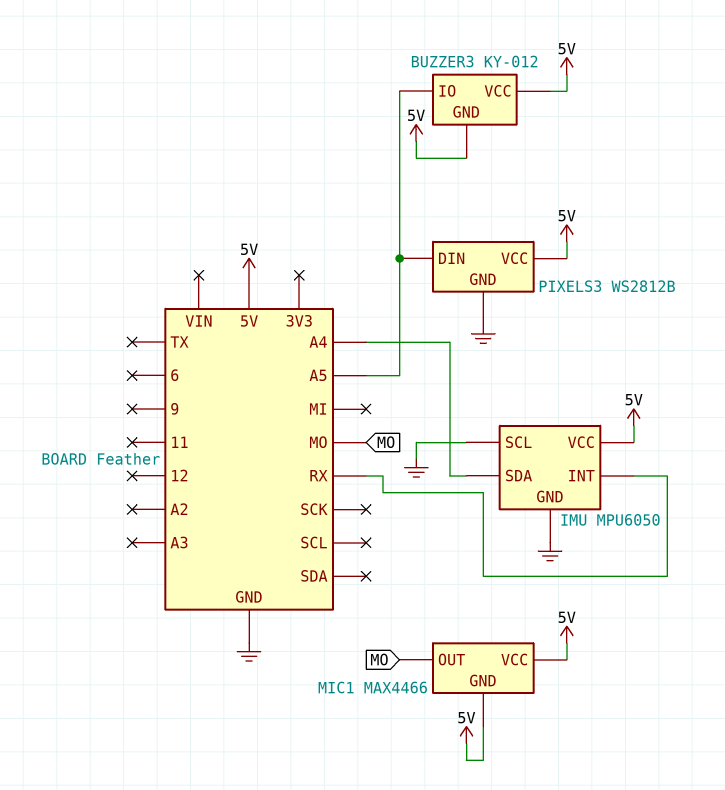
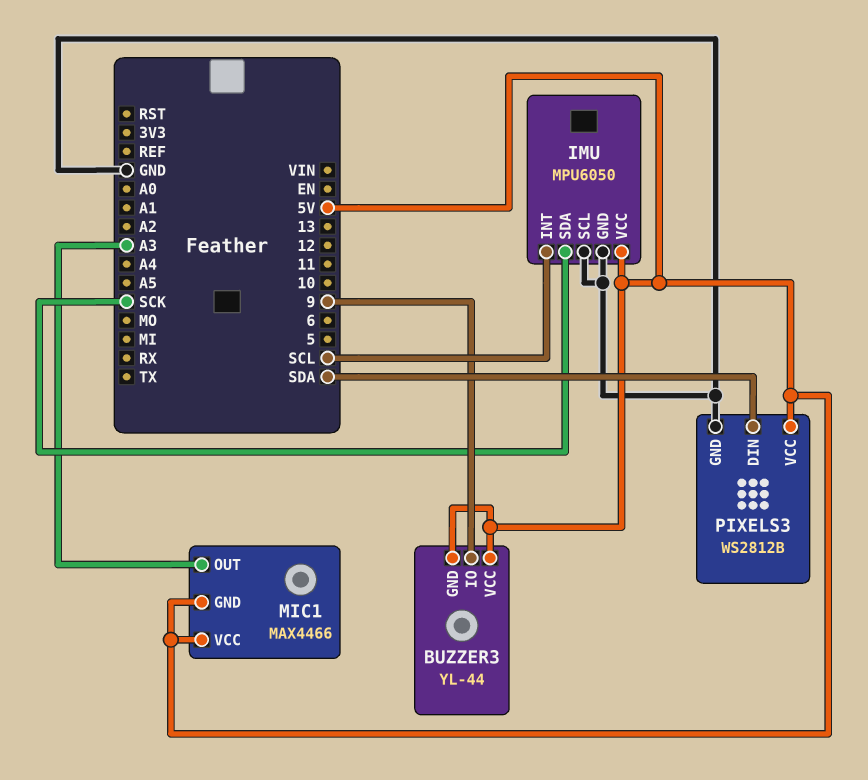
BUZZER3: KY-012 -> YL-44
BUZZER3 pin IO: A5 -> 9
IMU pin INT: RX -> SCL
IMU pin SDA: A4 -> SCK
MIC1 pin OUT: MO -> A3
PIXELS3 pin DIN: A5 -> SDA

